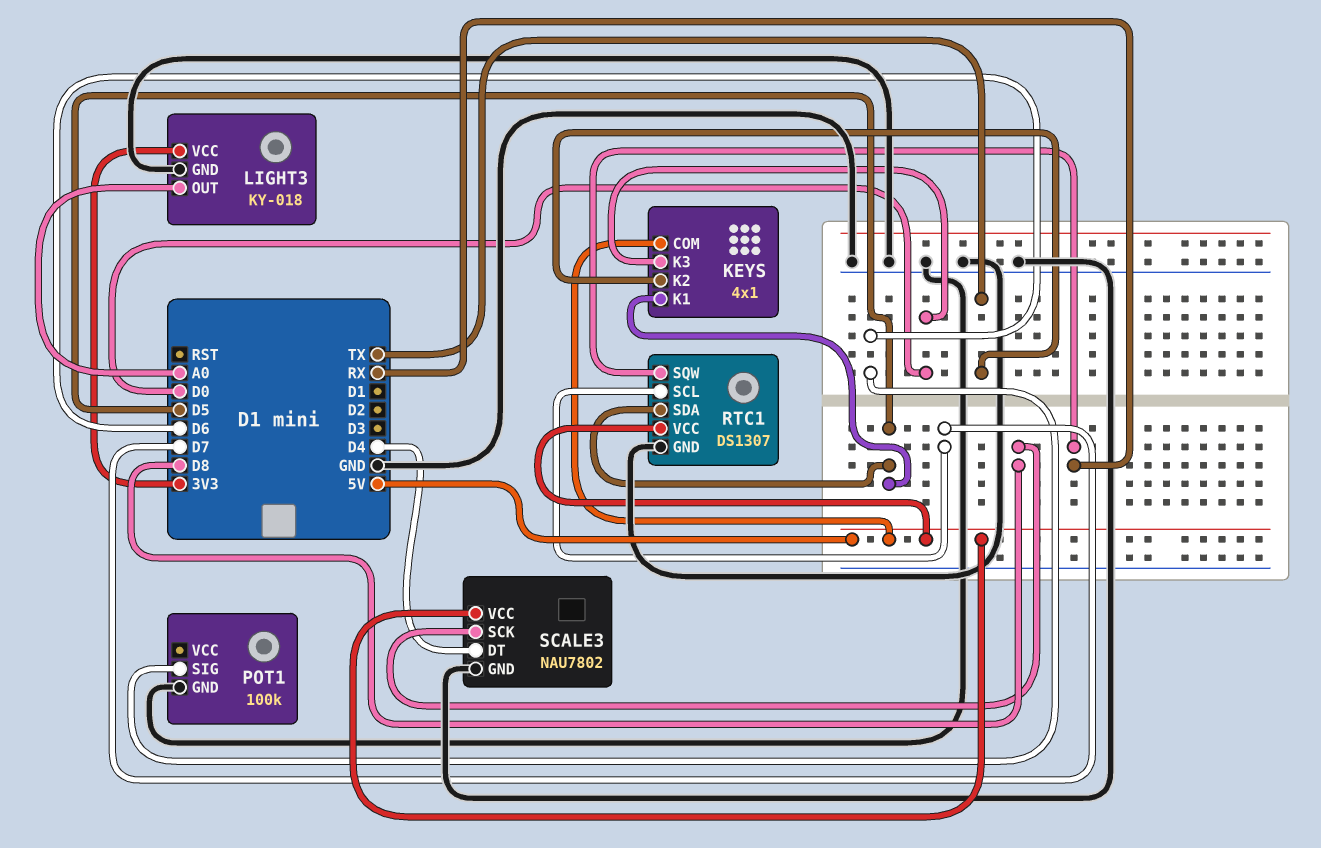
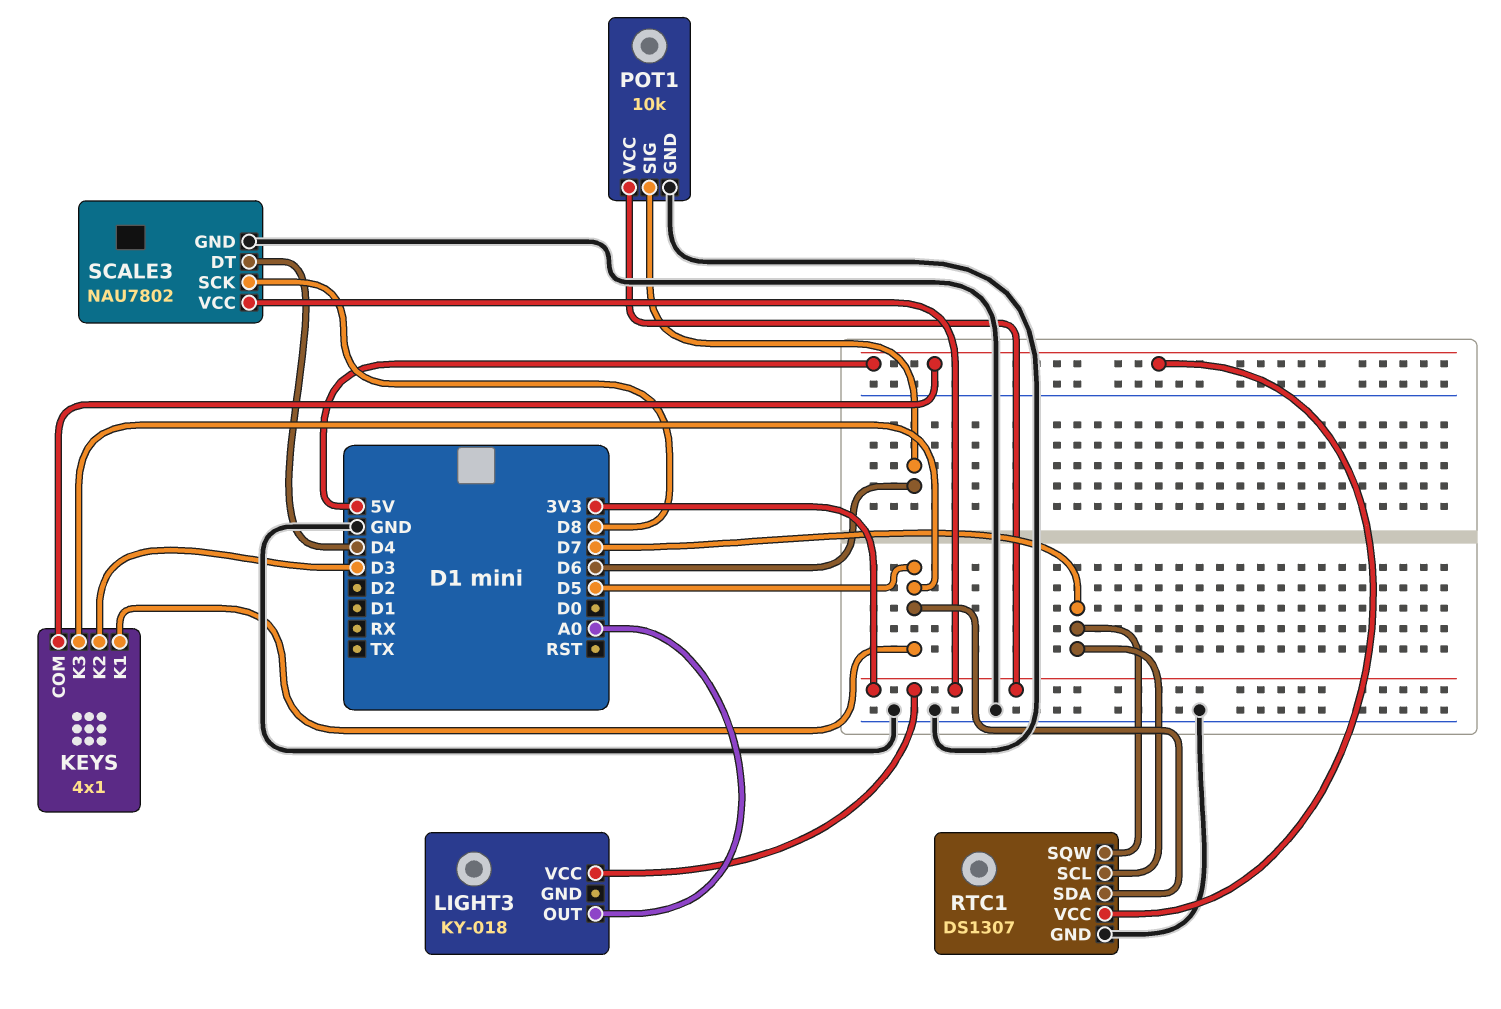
KEYS pin K2: TX -> D3
KEYS pin K3: D0 -> D5
LIGHT3 pin GND: GND -> none
POT1: 100k -> 10k
POT1 pin VCC: none -> 3V3
RTC1 pin SQW: RX -> D7
SCALE3 pin VCC: 5V -> 3V3

